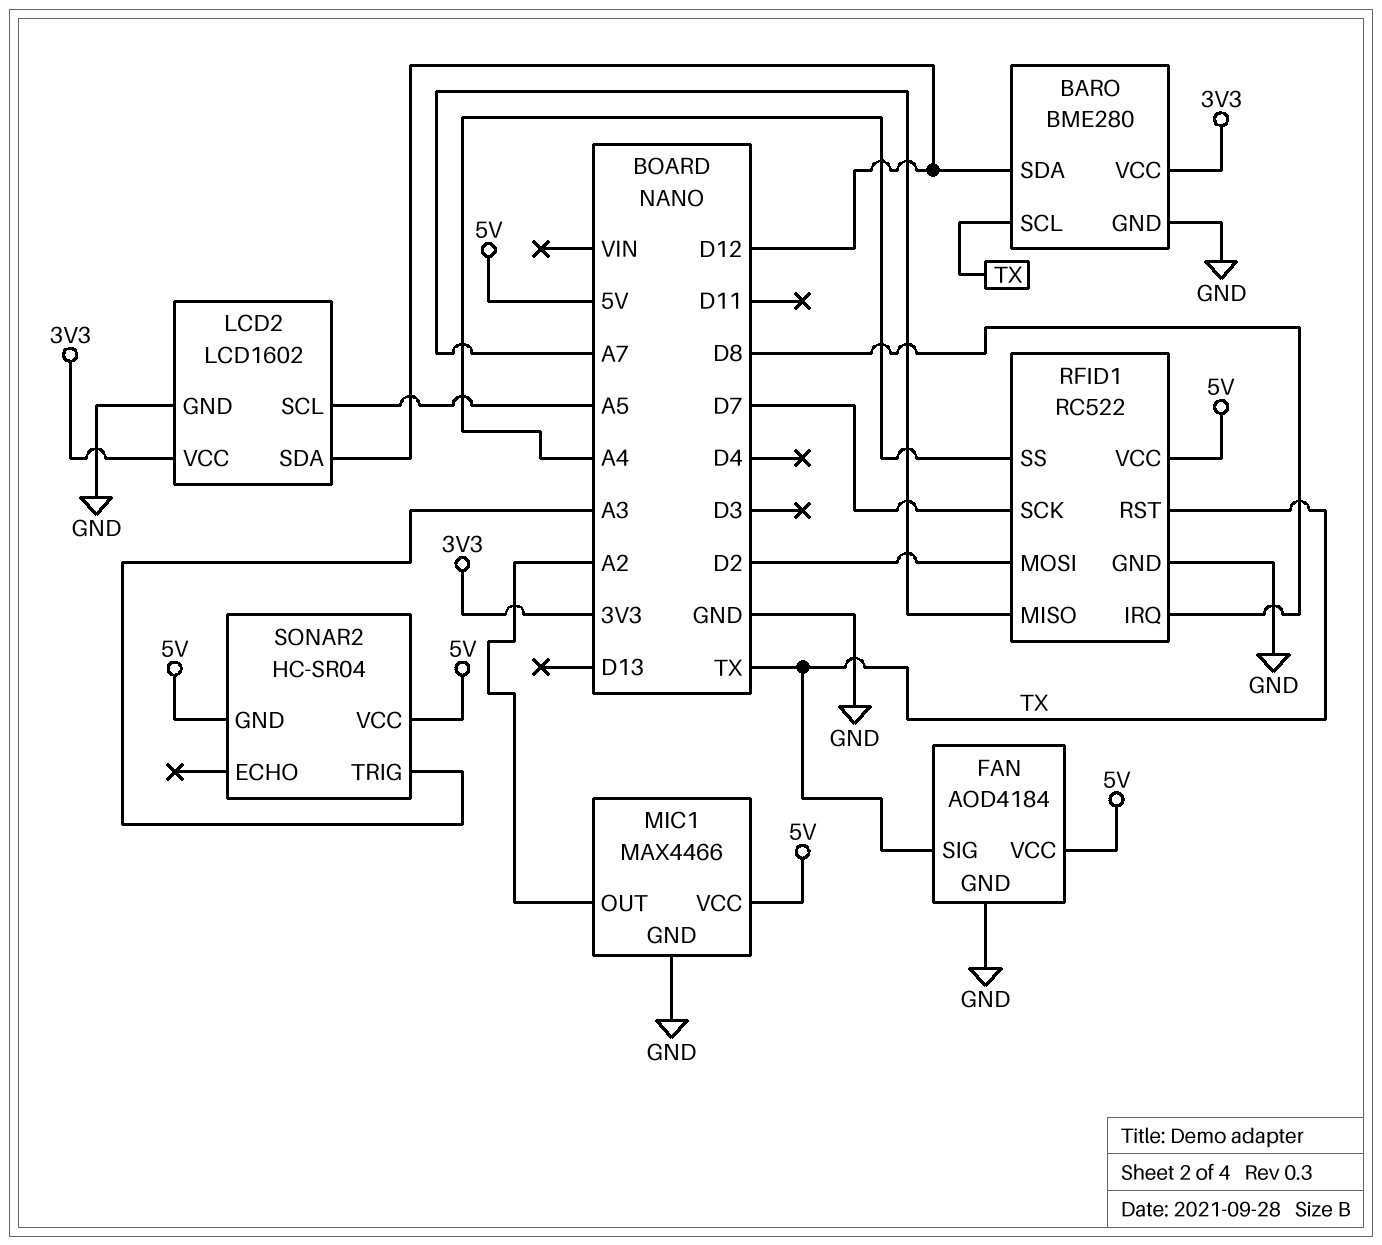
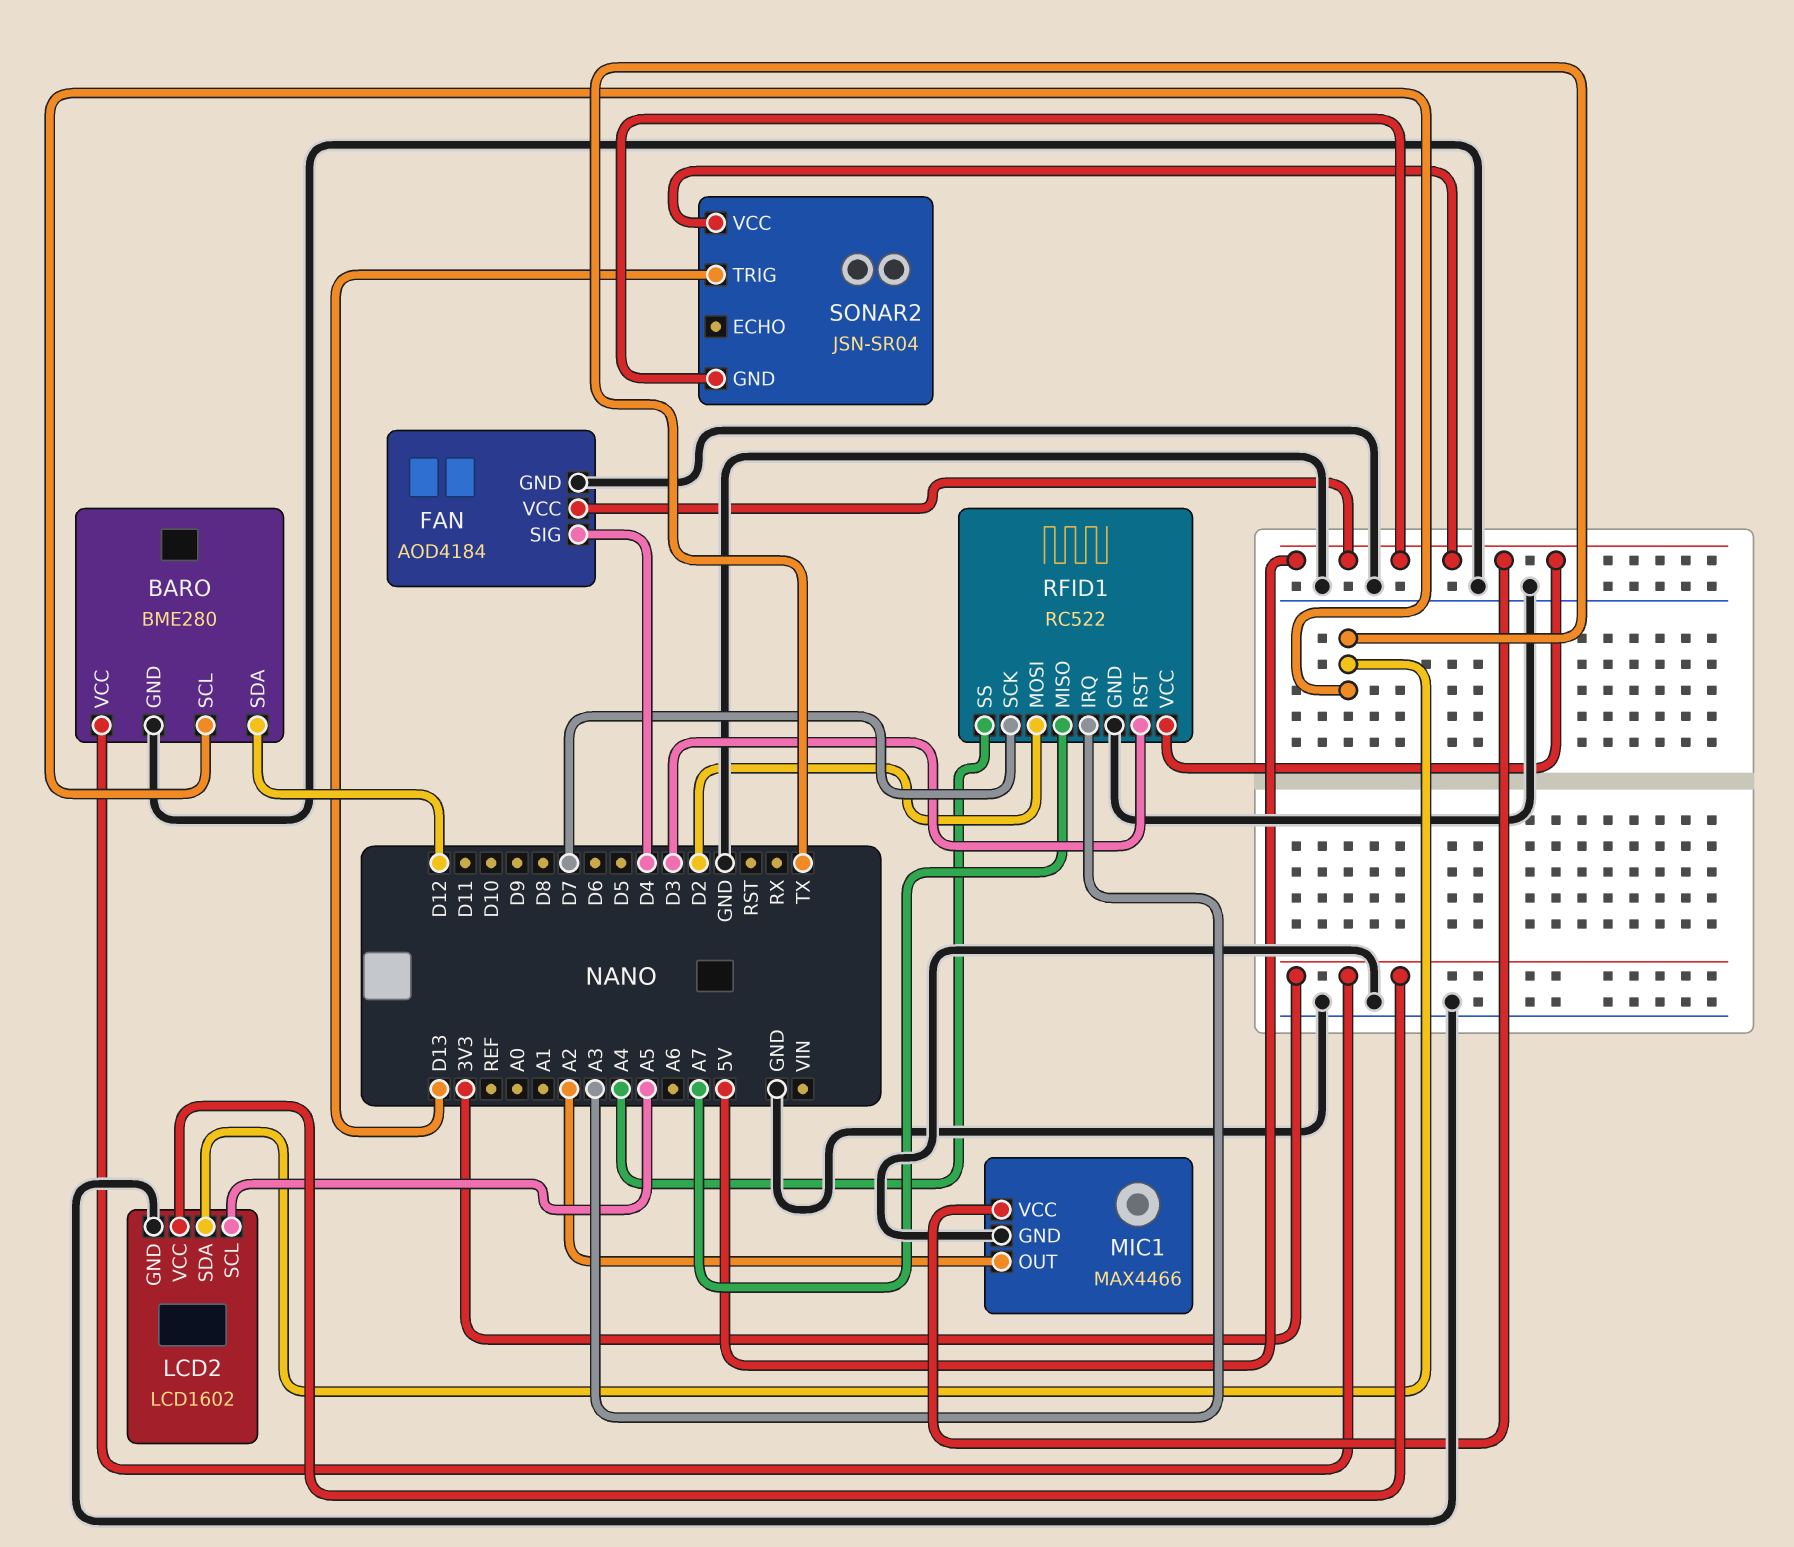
FAN pin SIG: TX -> D4
LCD2 pin SDA: D12 -> TX
RFID1 pin IRQ: D8 -> A3
RFID1 pin RST: TX -> D3
SONAR2: HC-SR04 -> JSN-SR04
SONAR2 pin TRIG: A3 -> D13

